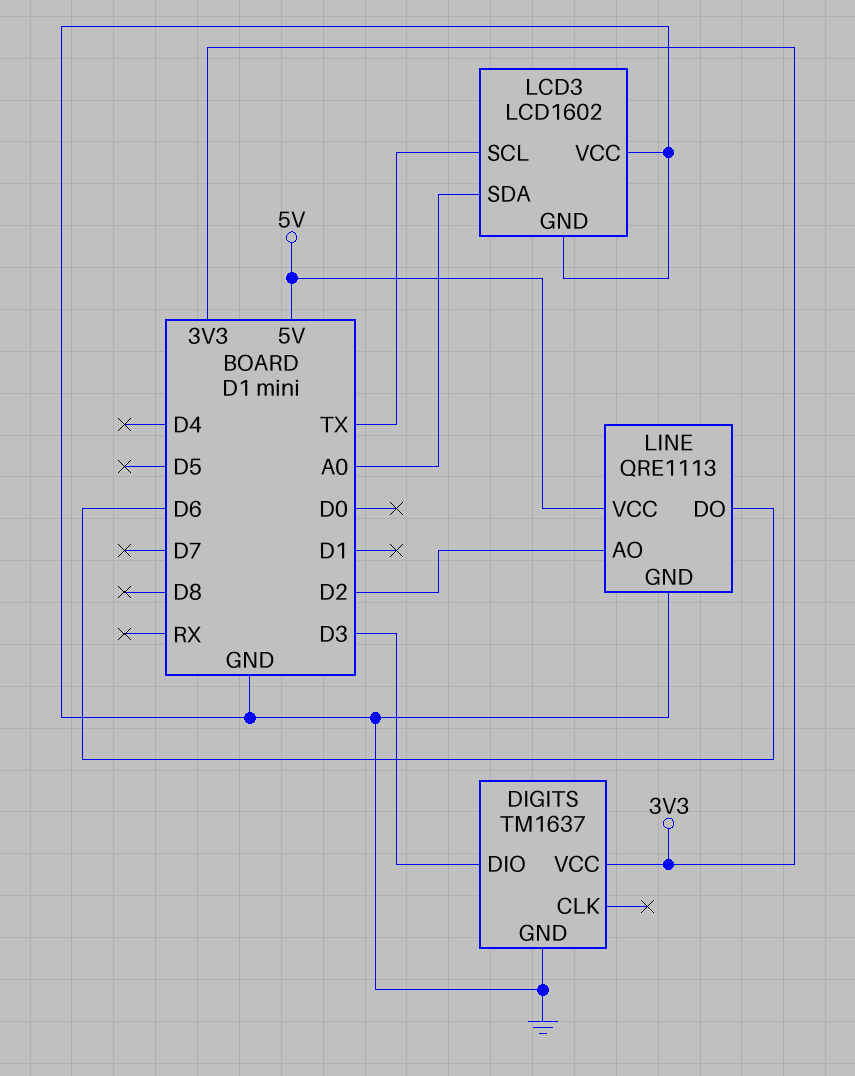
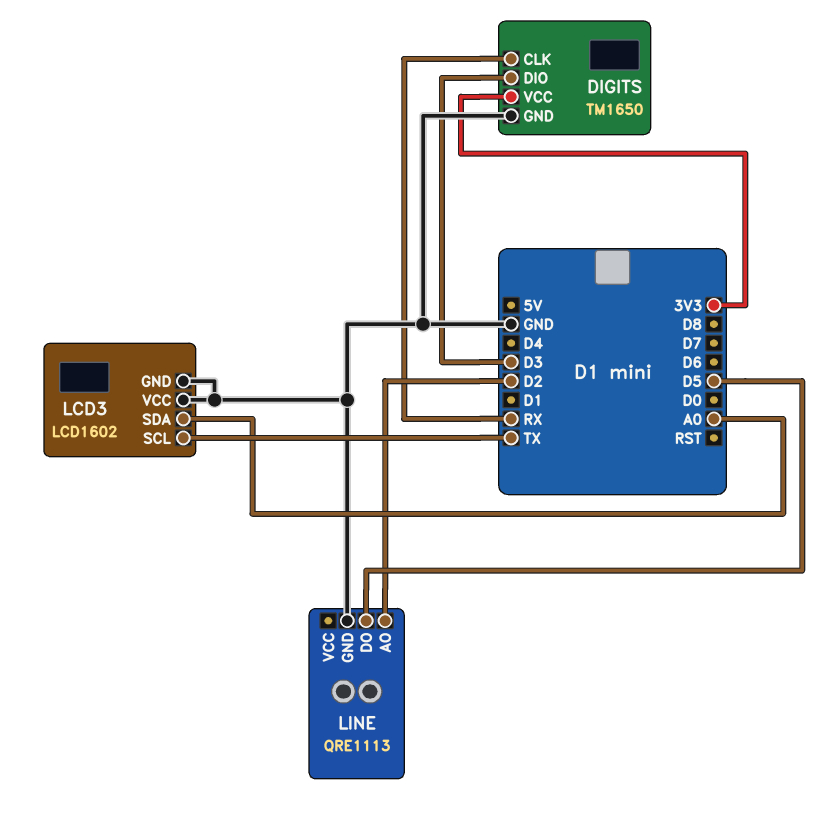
DIGITS: TM1637 -> TM1650
DIGITS pin CLK: none -> RX
LINE pin DO: D6 -> D5
LINE pin VCC: 5V -> none

